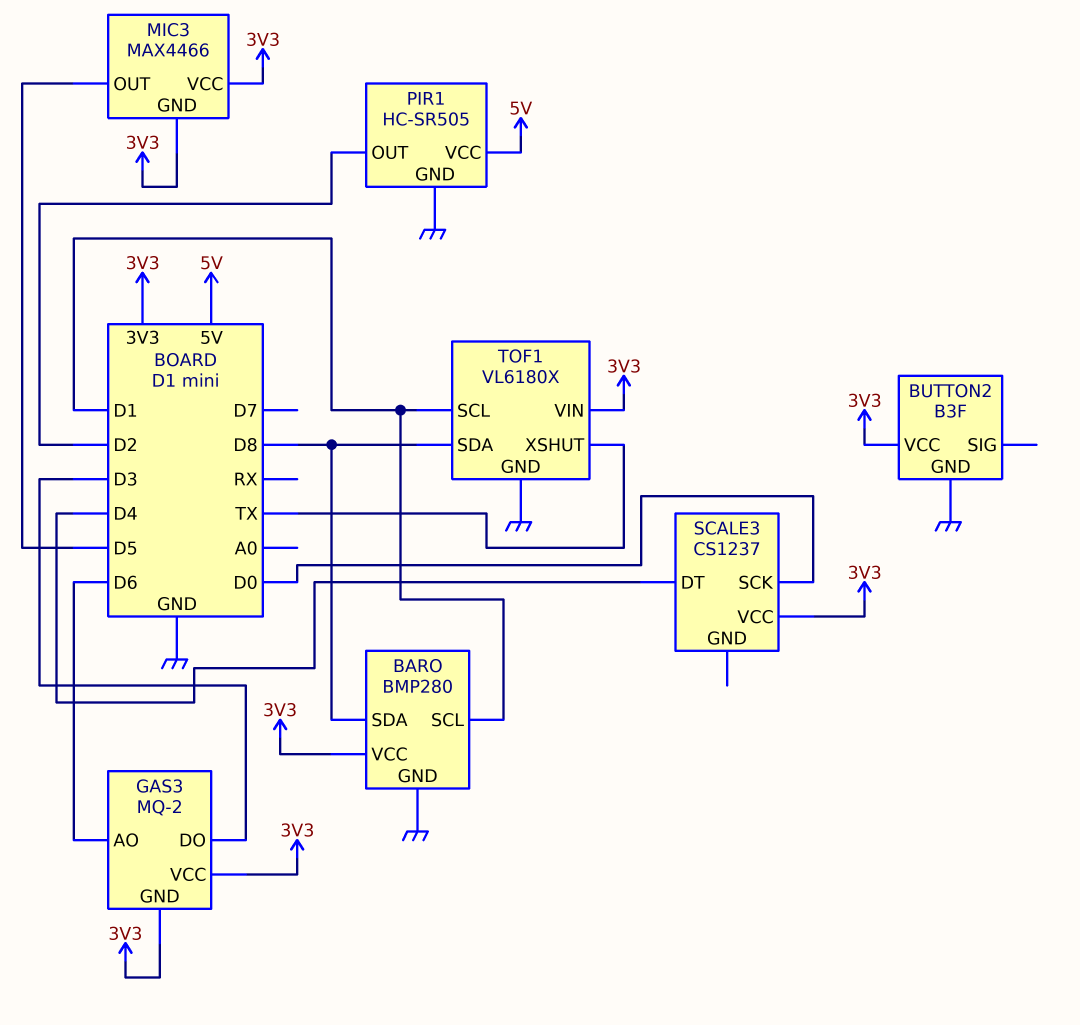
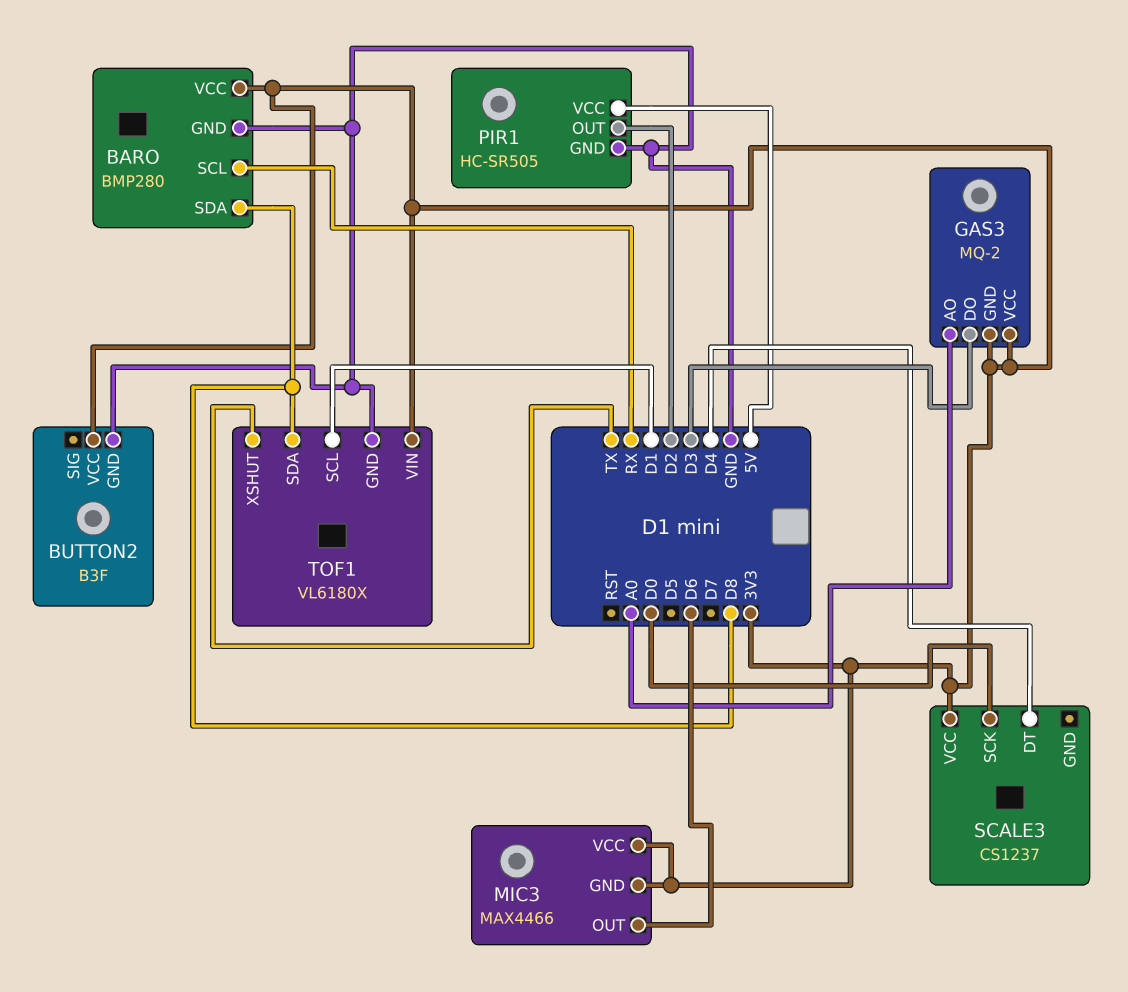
BARO pin SCL: D1 -> RX
GAS3 pin AO: D6 -> A0
MIC3 pin OUT: D5 -> D6

